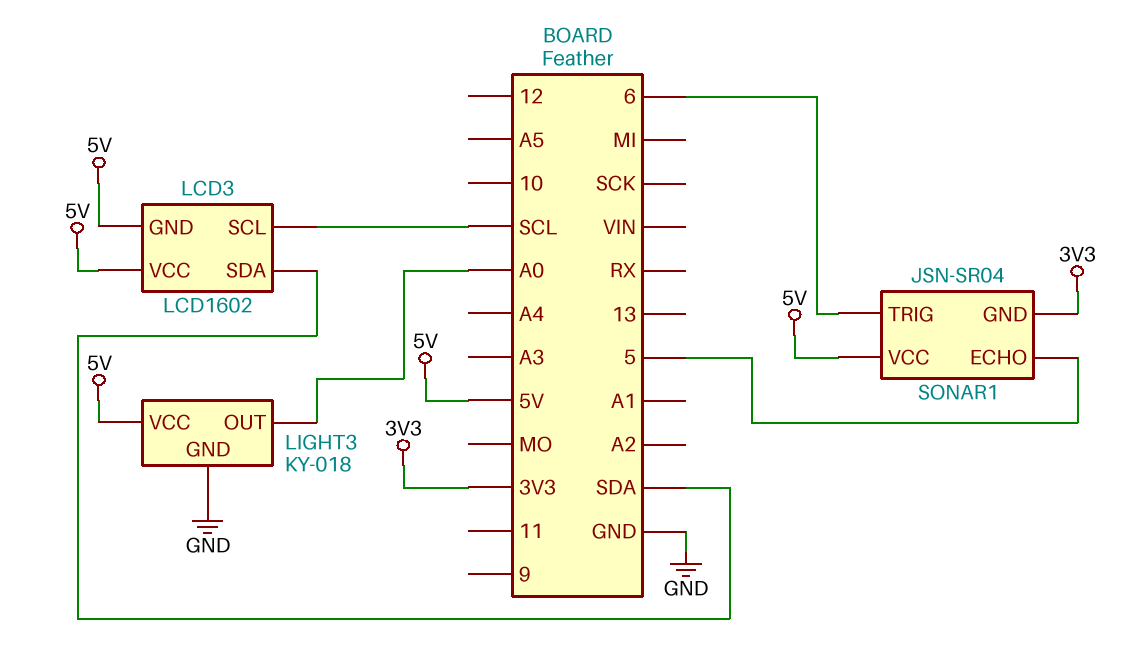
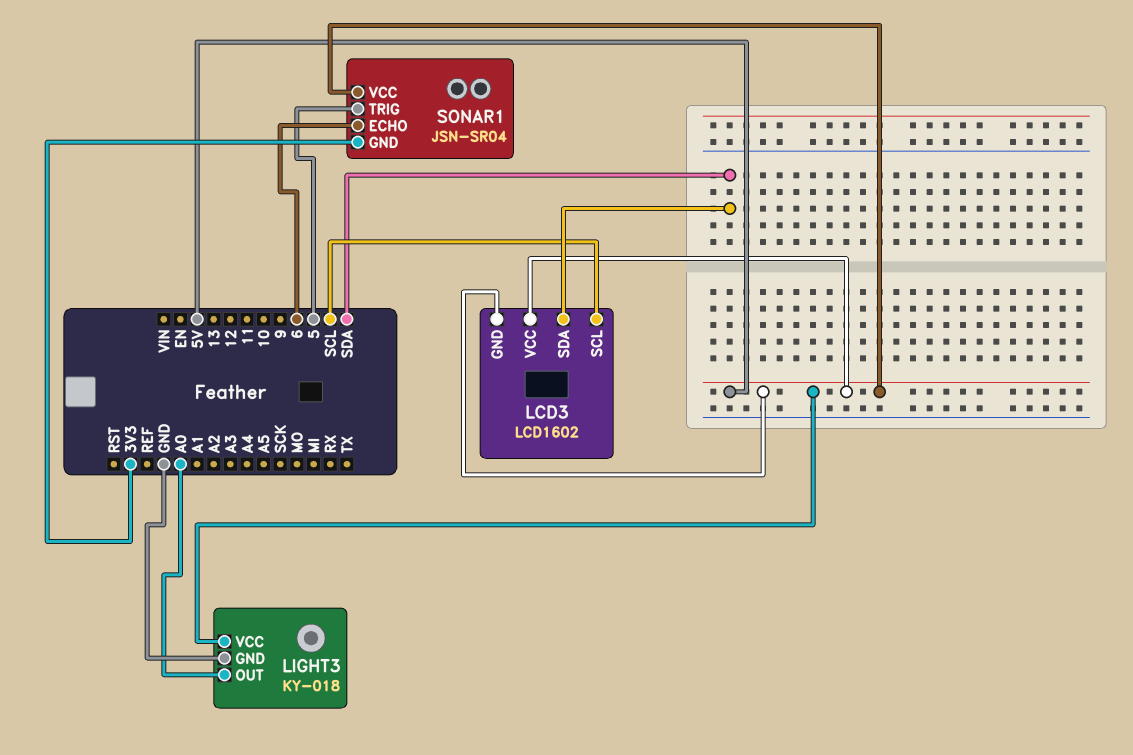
SONAR1 pin ECHO: 5 -> 6
SONAR1 pin TRIG: 6 -> 5

